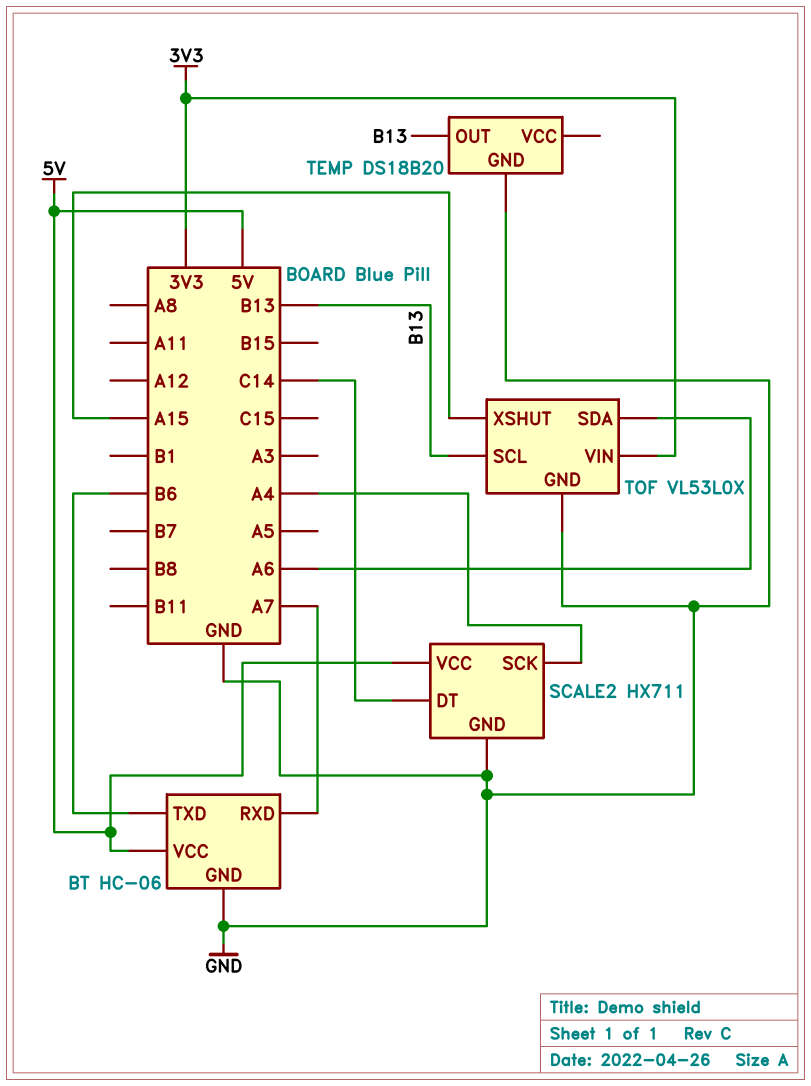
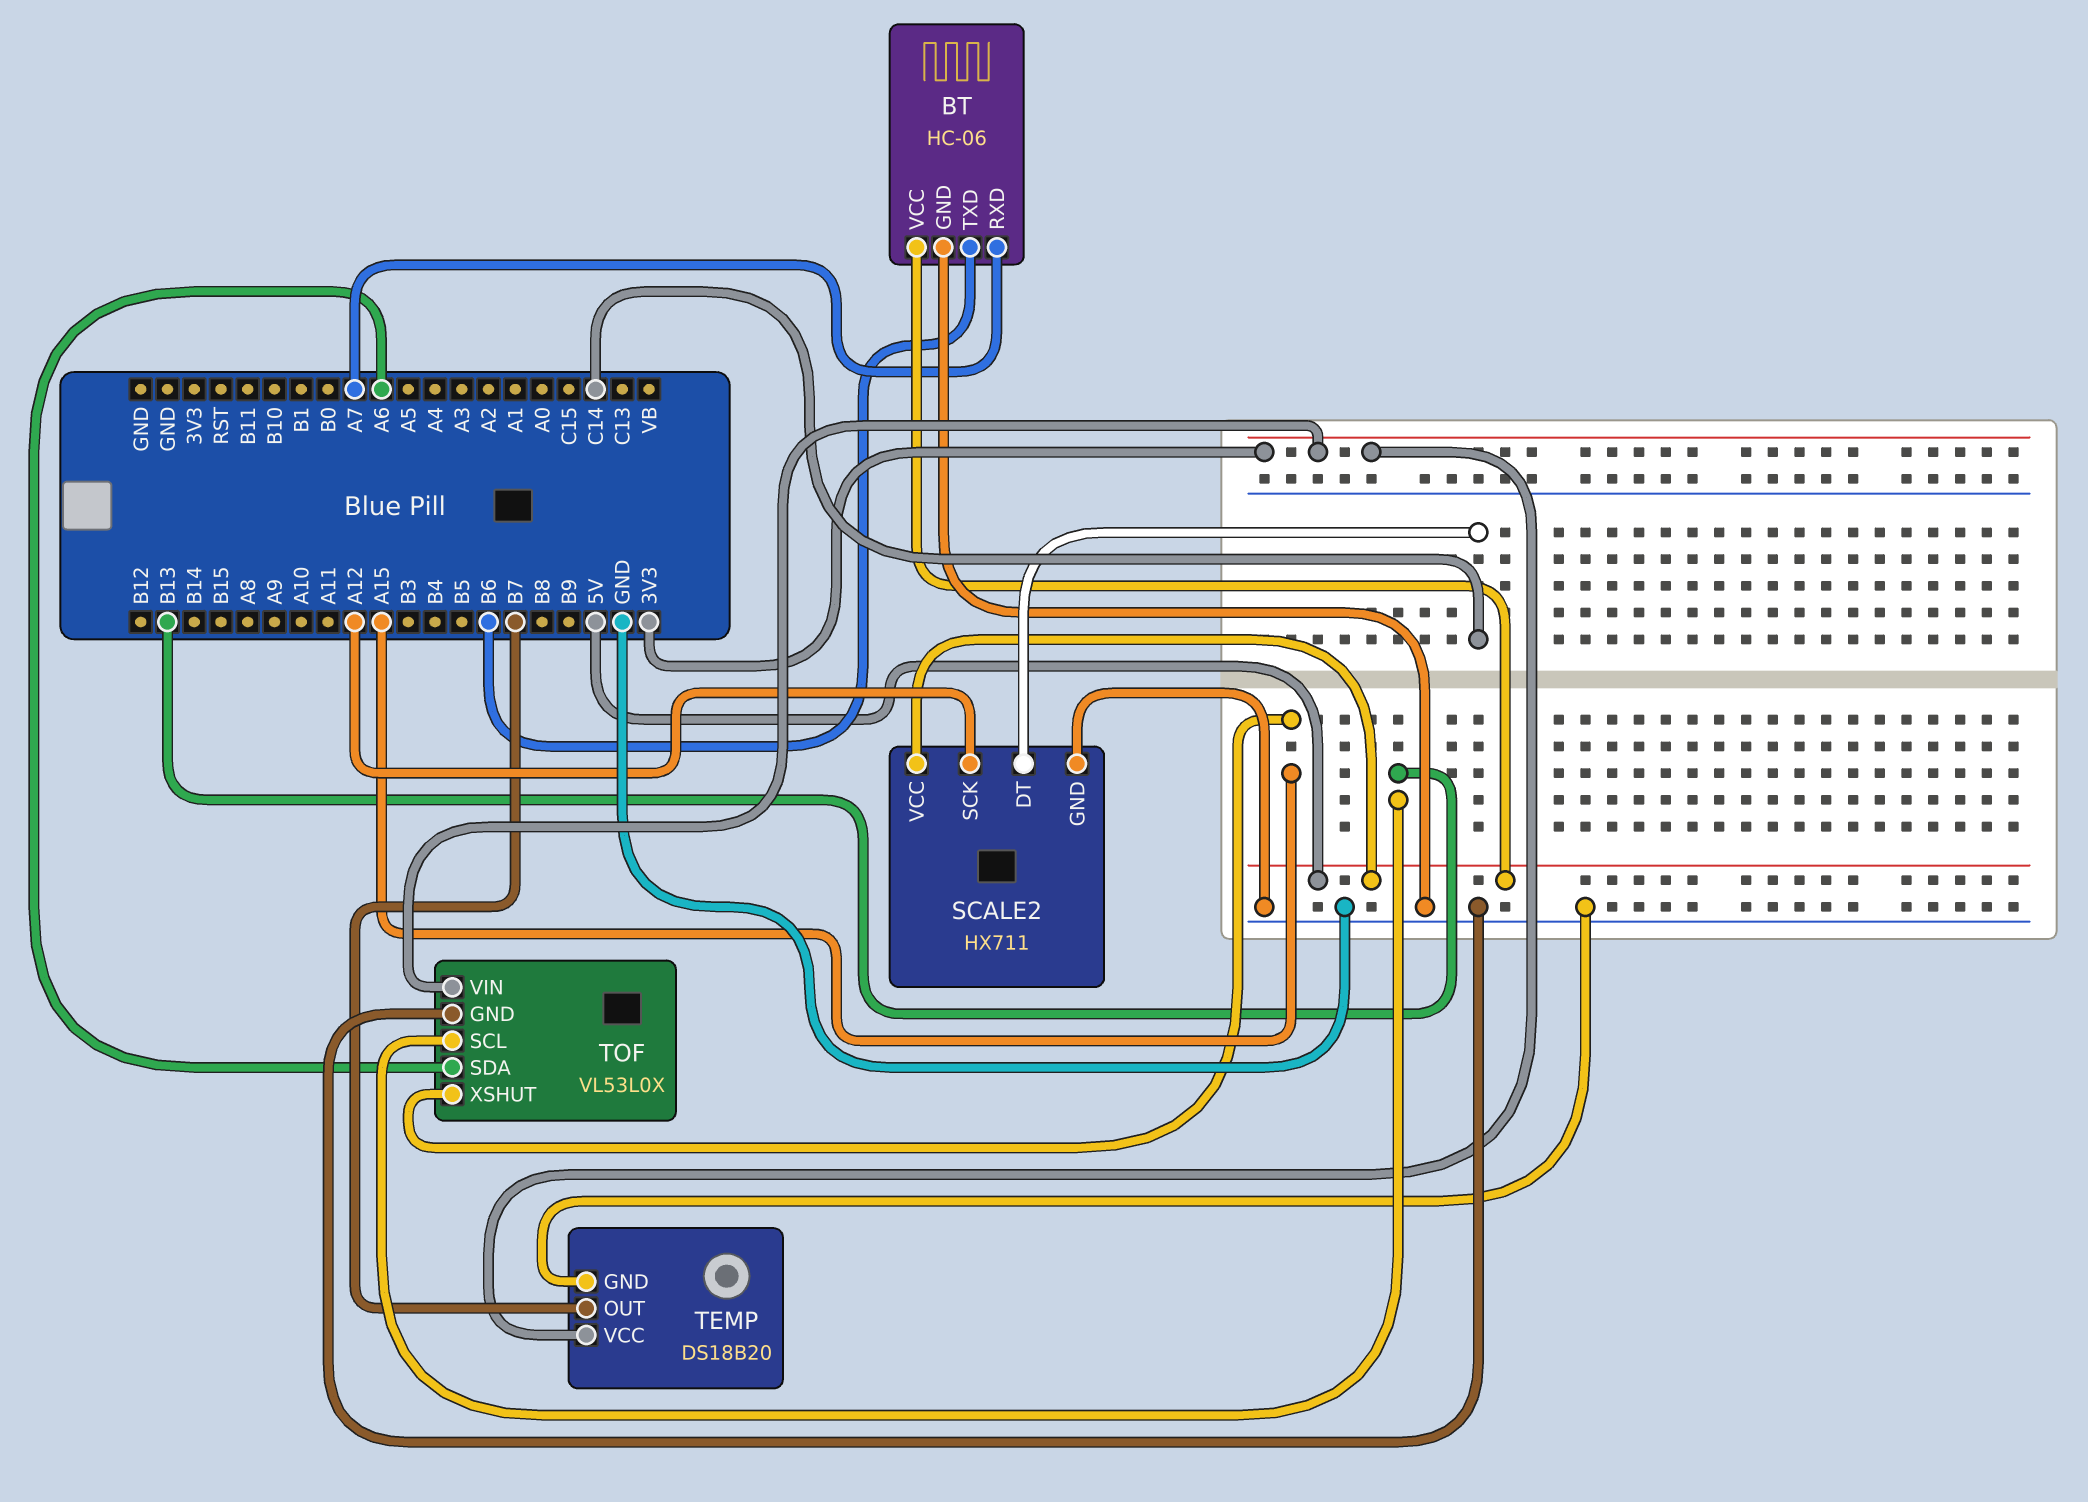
SCALE2 pin SCK: A4 -> A12
TEMP pin OUT: B13 -> B7
TEMP pin VCC: none -> 3V3

